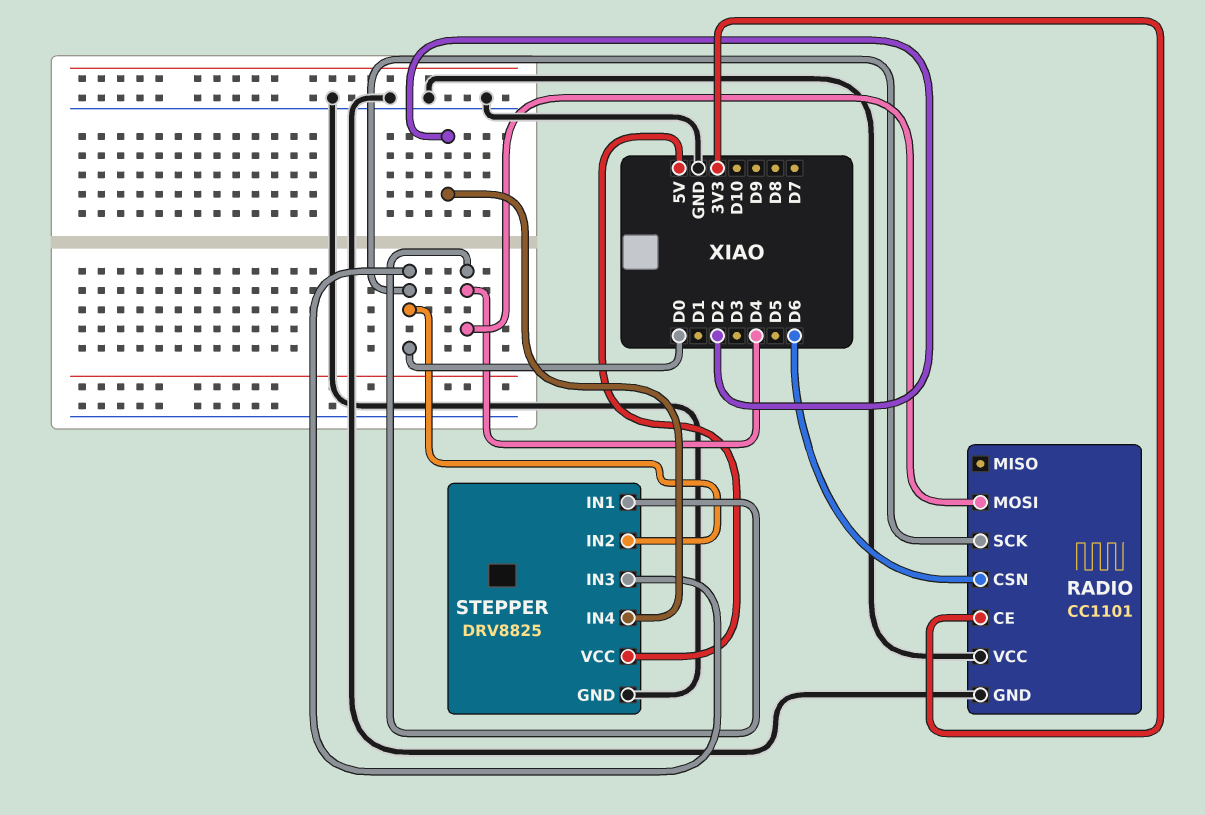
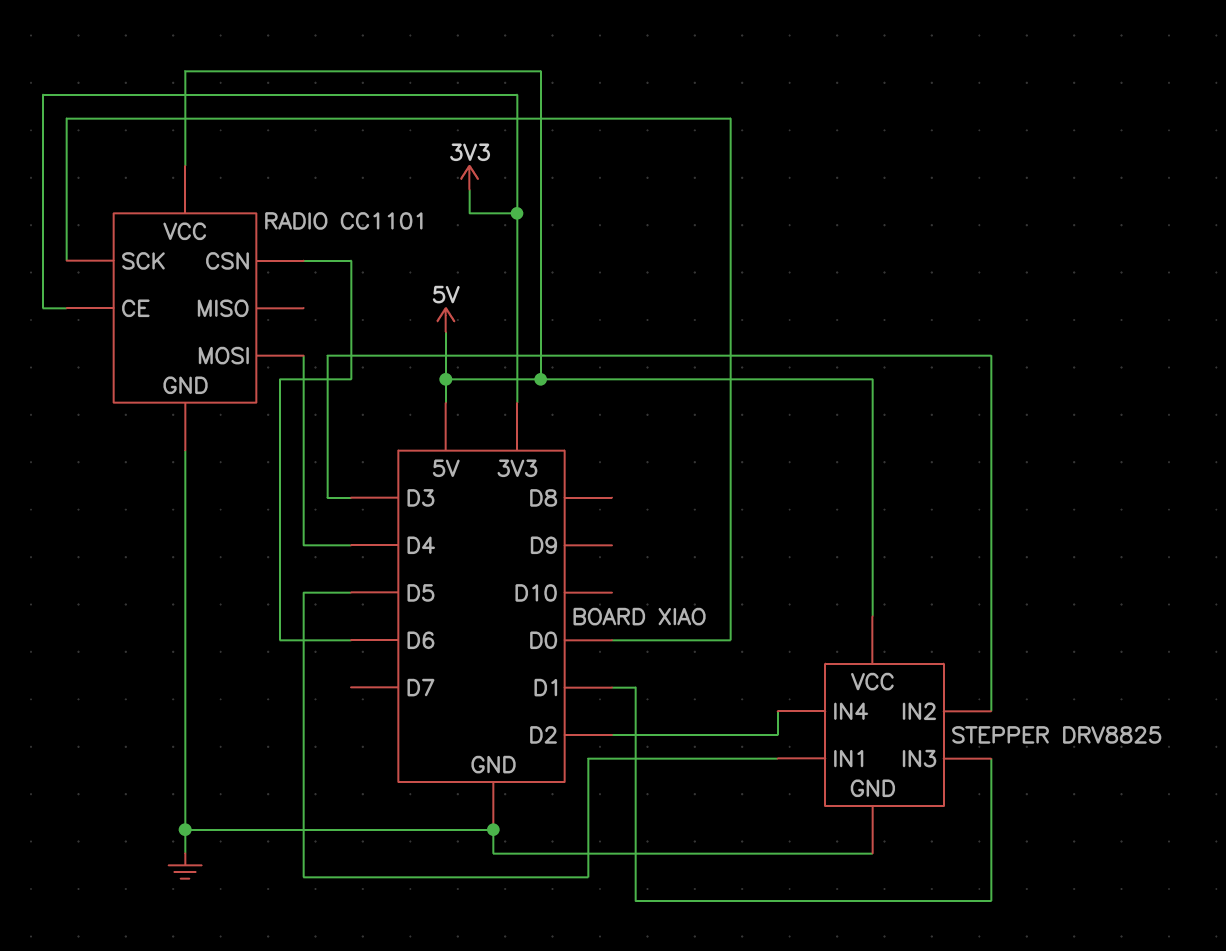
RADIO pin VCC: GND -> 5V
STEPPER pin IN1: D4 -> D5
STEPPER pin IN2: D0 -> D3
STEPPER pin IN3: D0 -> D1

